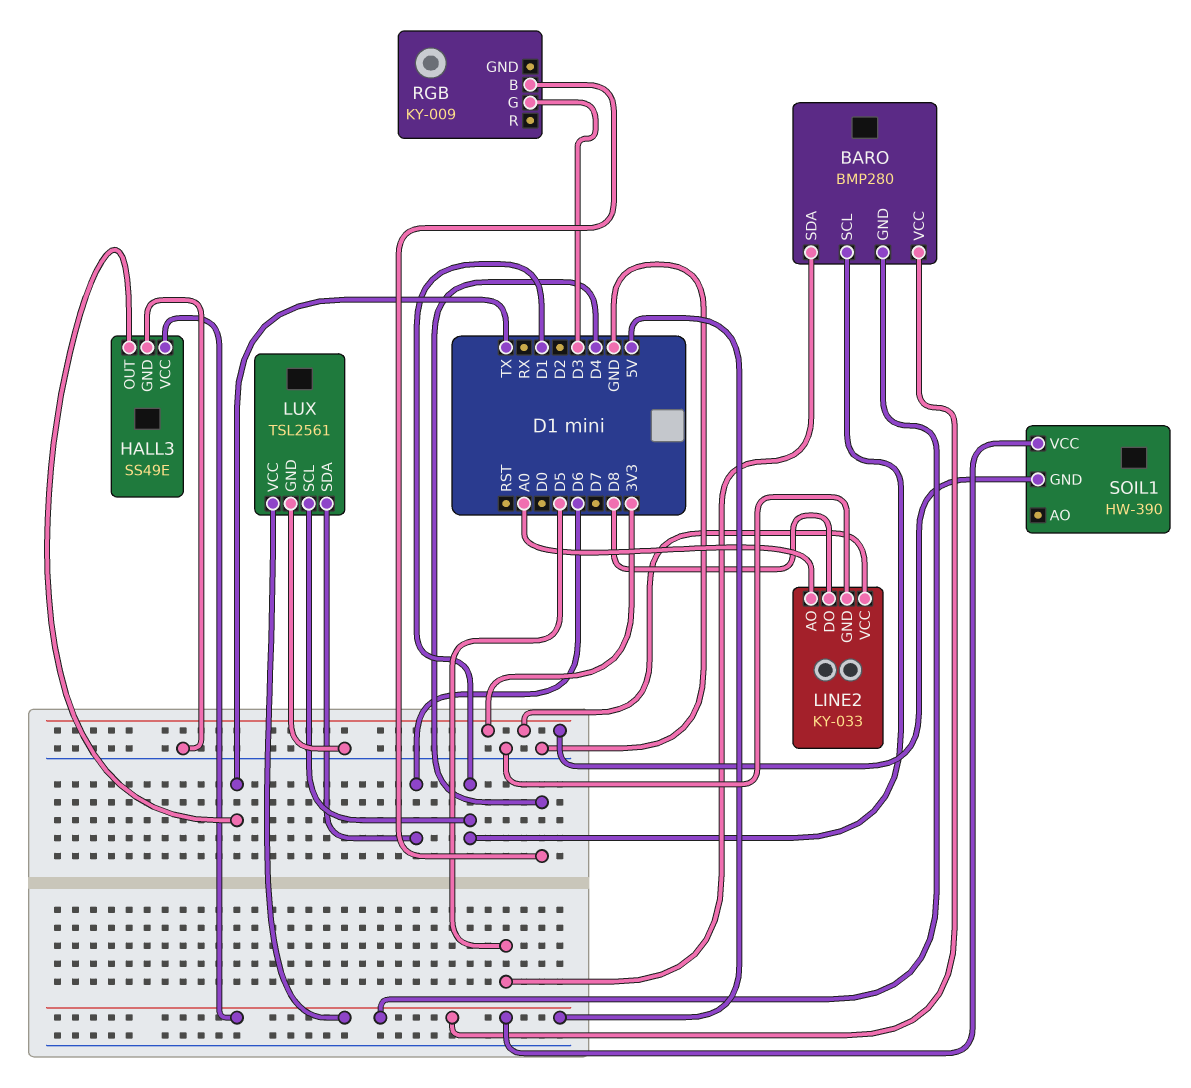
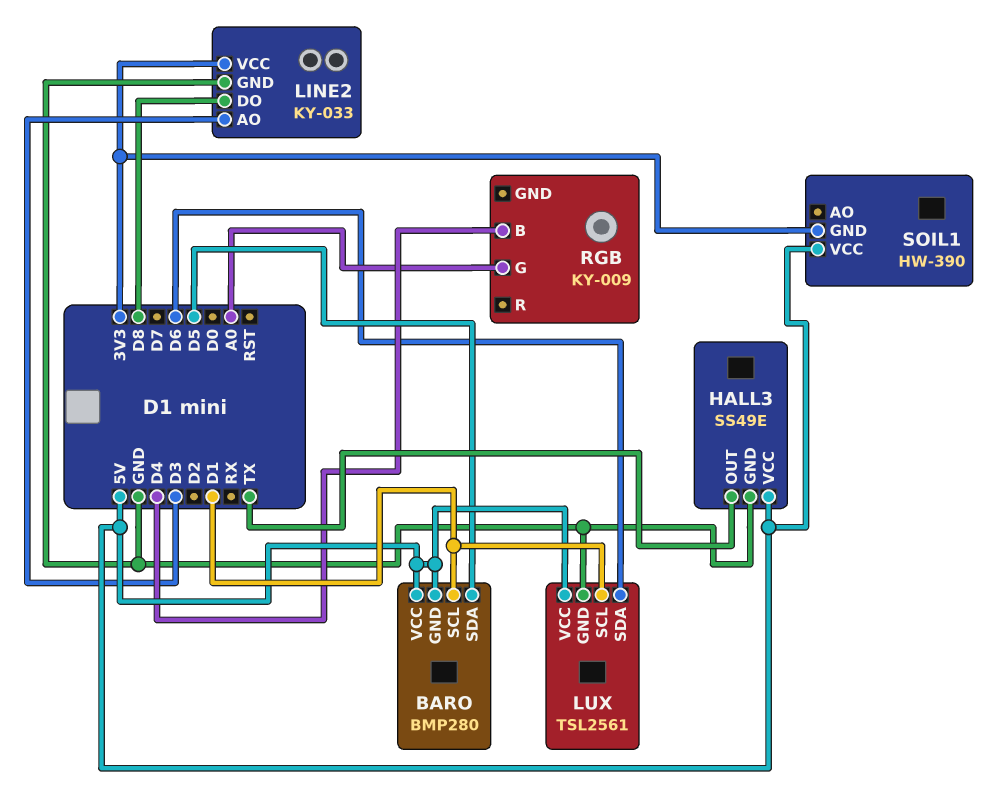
LINE2 pin AO: A0 -> D3
RGB pin G: D3 -> A0

